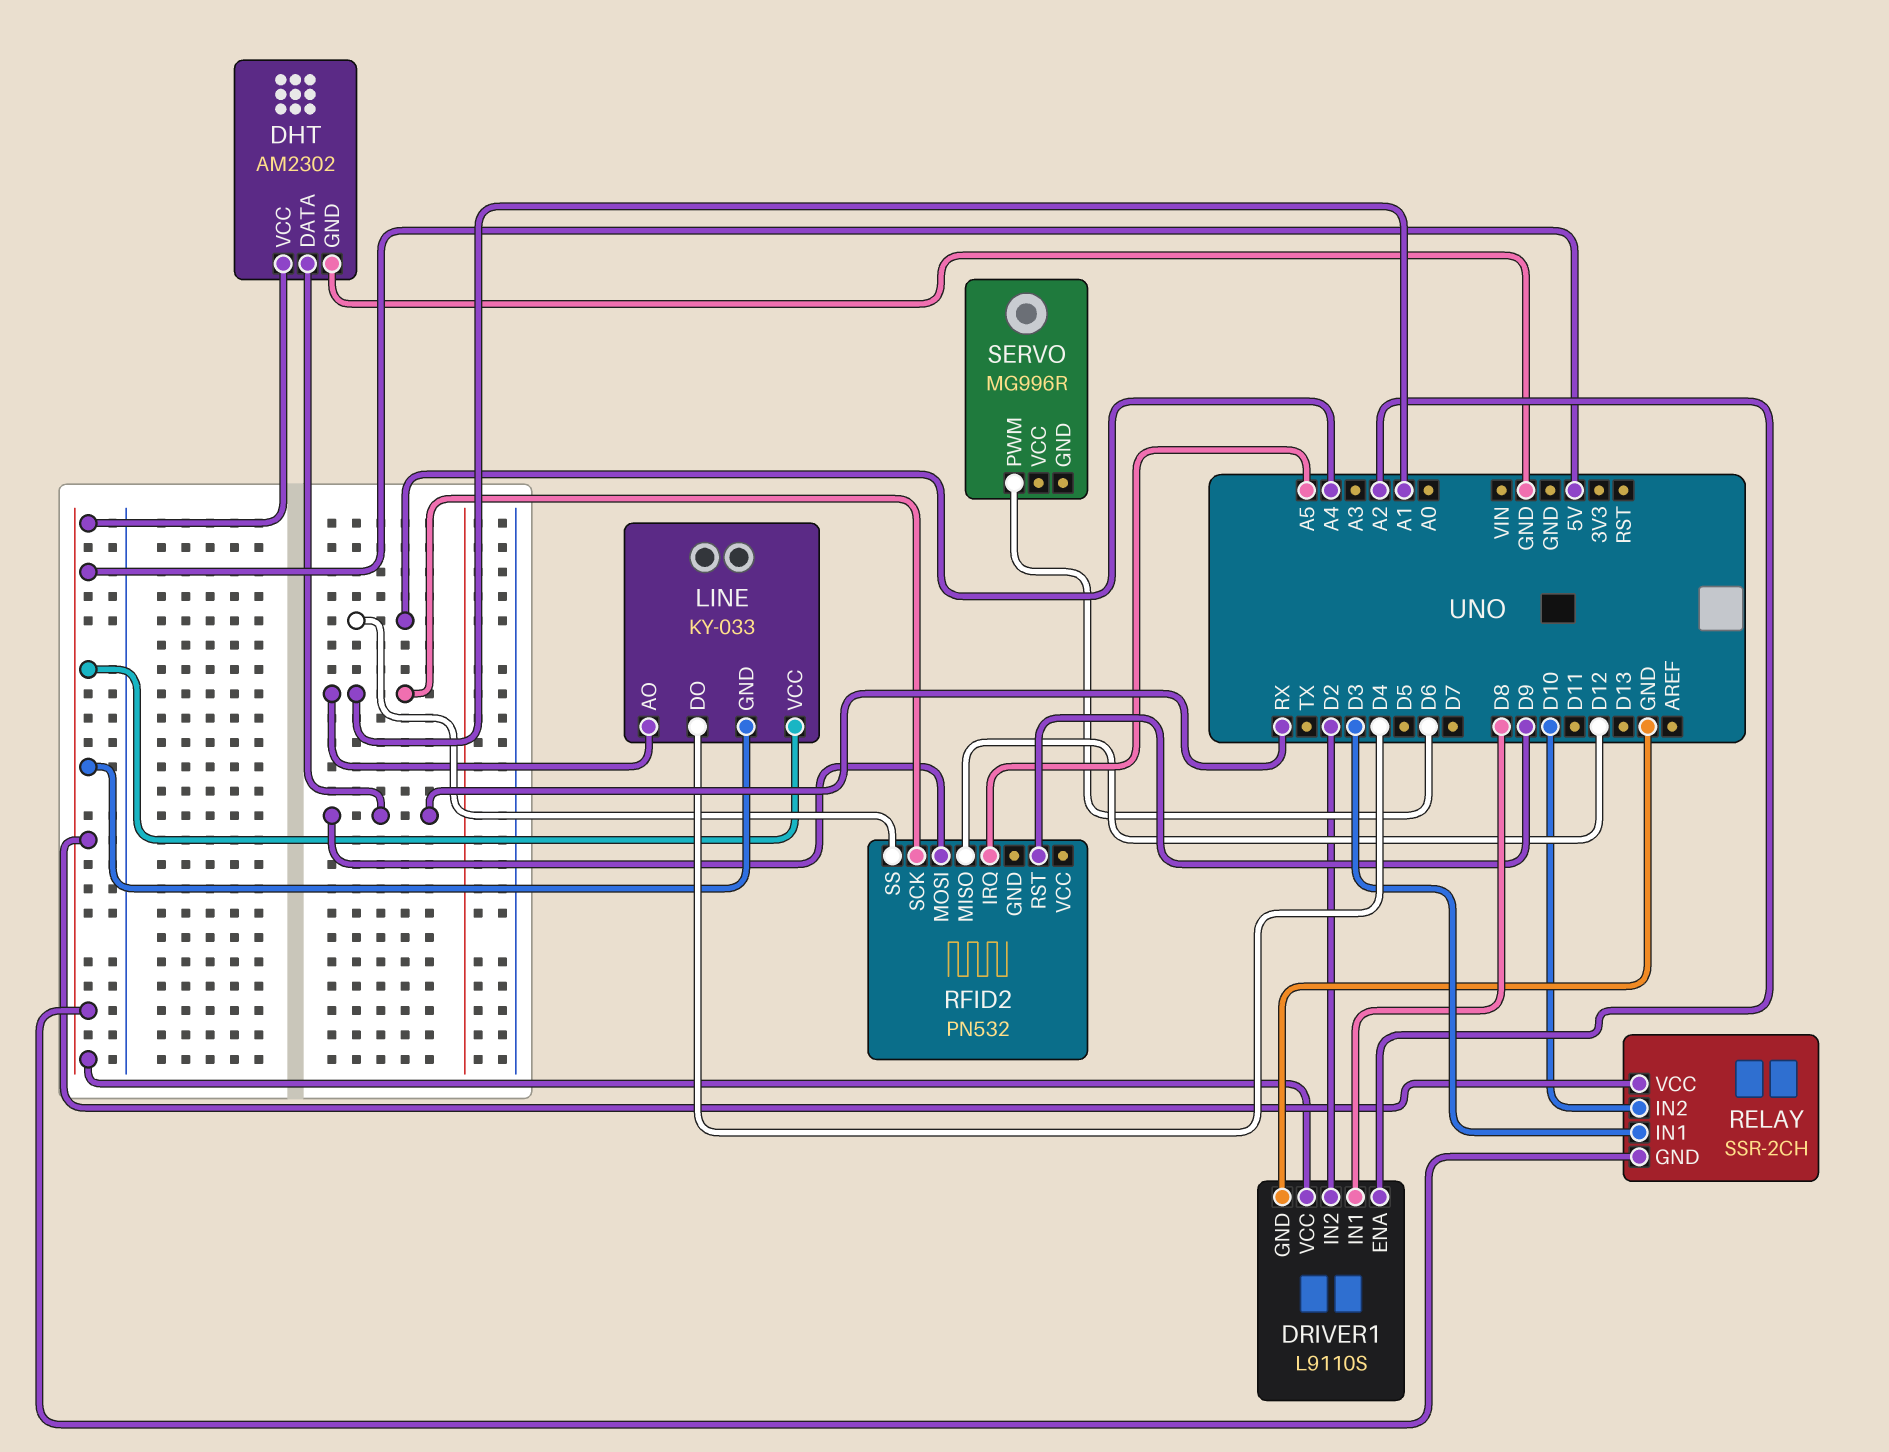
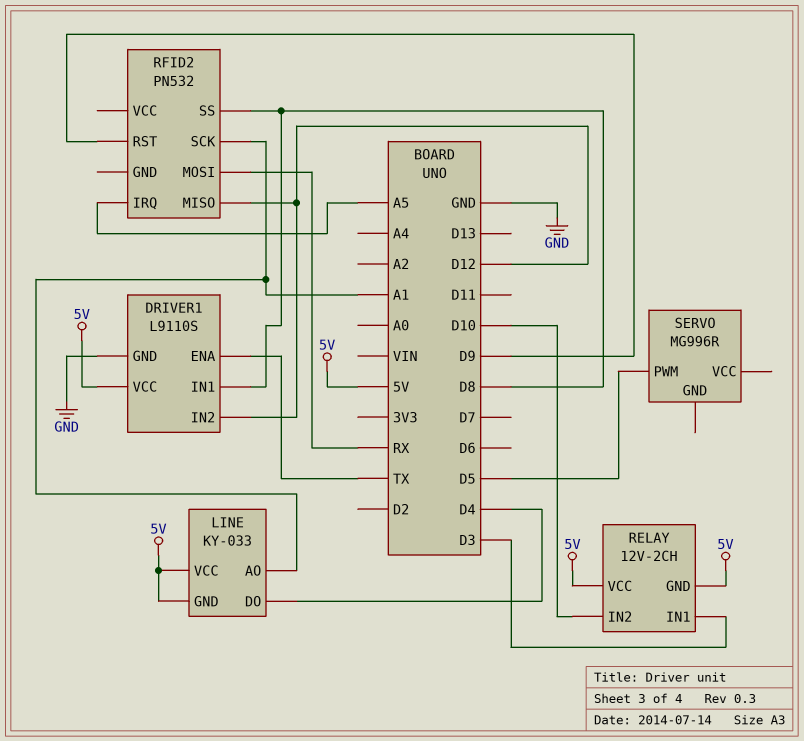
DHT: AM2302 -> none
DHT pin DATA: RX -> none
DHT pin GND: GND -> none
DHT pin VCC: 5V -> none
DRIVER1 pin ENA: A2 -> TX
DRIVER1 pin IN2: D2 -> D12
RELAY: SSR-2CH -> 12V-2CH
RFID2 pin SS: A4 -> D8
SERVO pin PWM: D6 -> D5

